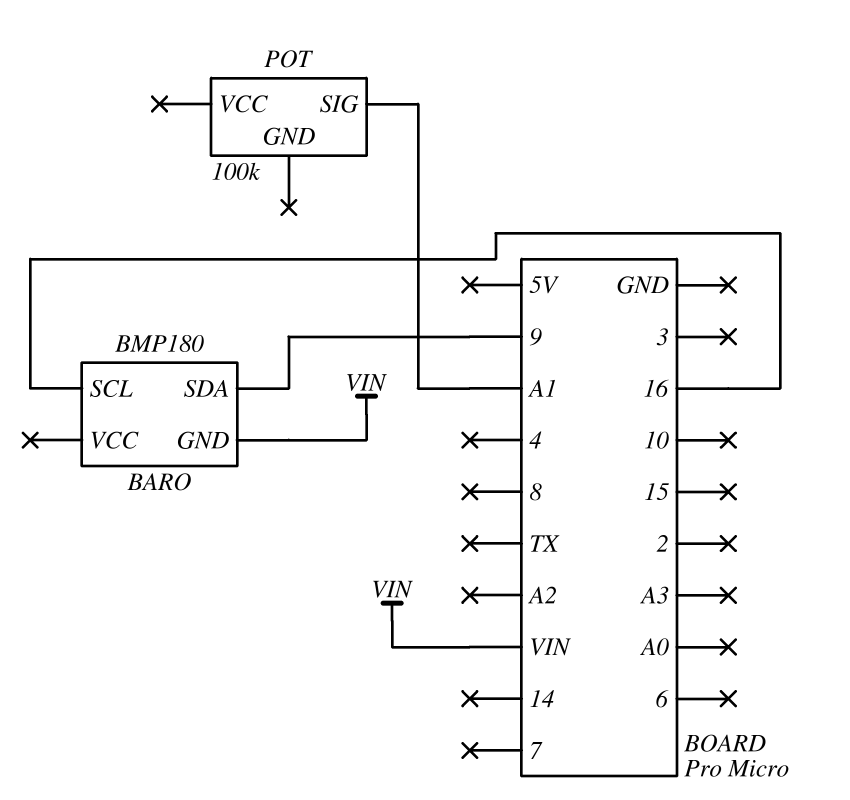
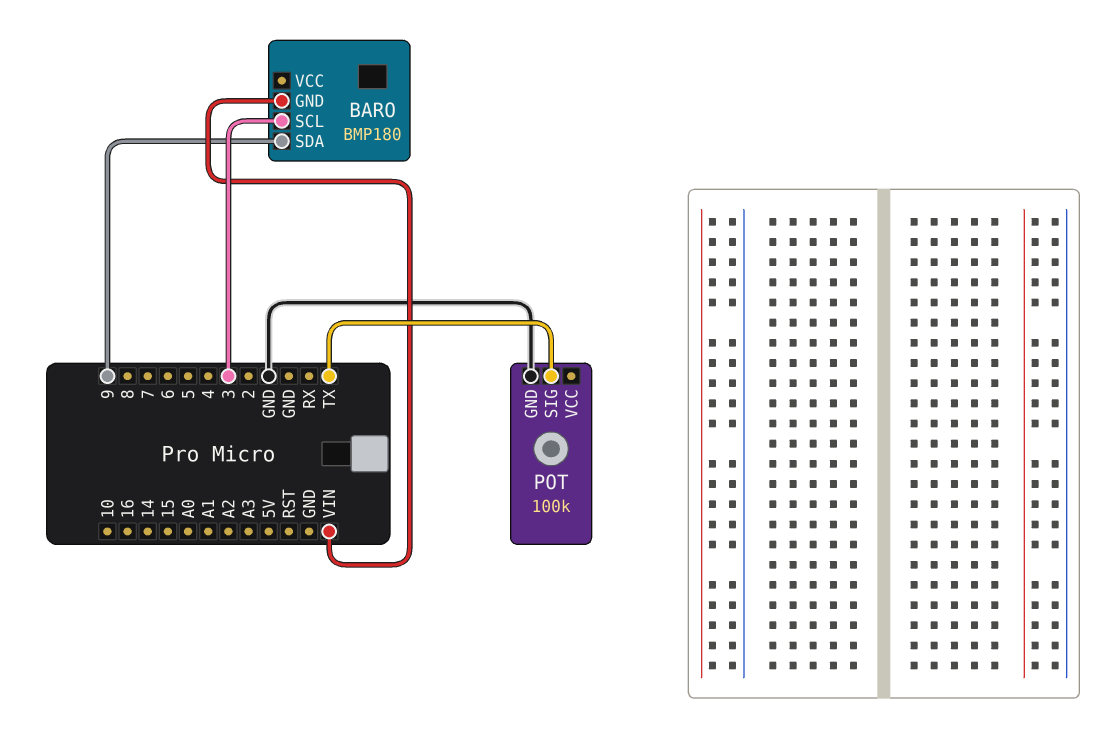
BARO pin SCL: 16 -> 3
POT pin GND: none -> GND
POT pin SIG: A1 -> TX

